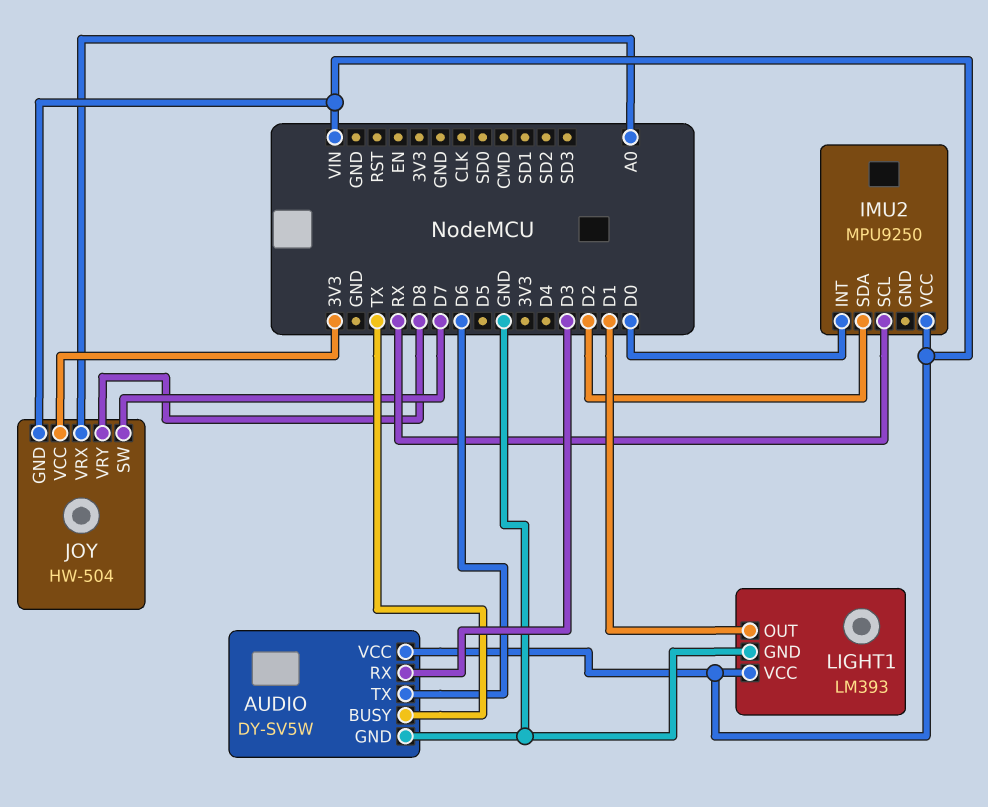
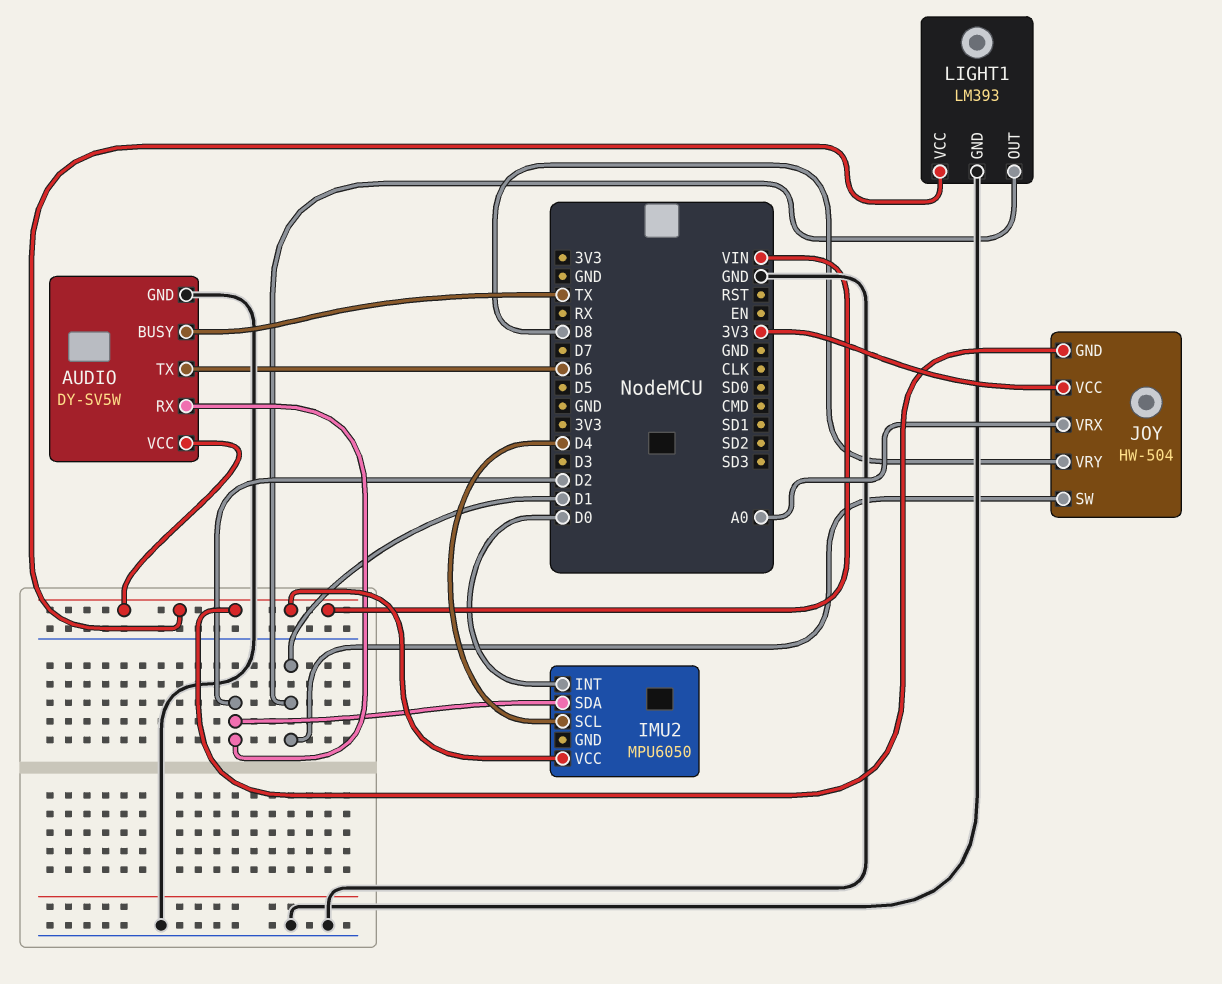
AUDIO pin RX: D3 -> D2
IMU2: MPU9250 -> MPU6050
IMU2 pin SCL: RX -> D4
JOY pin SW: D7 -> D1

